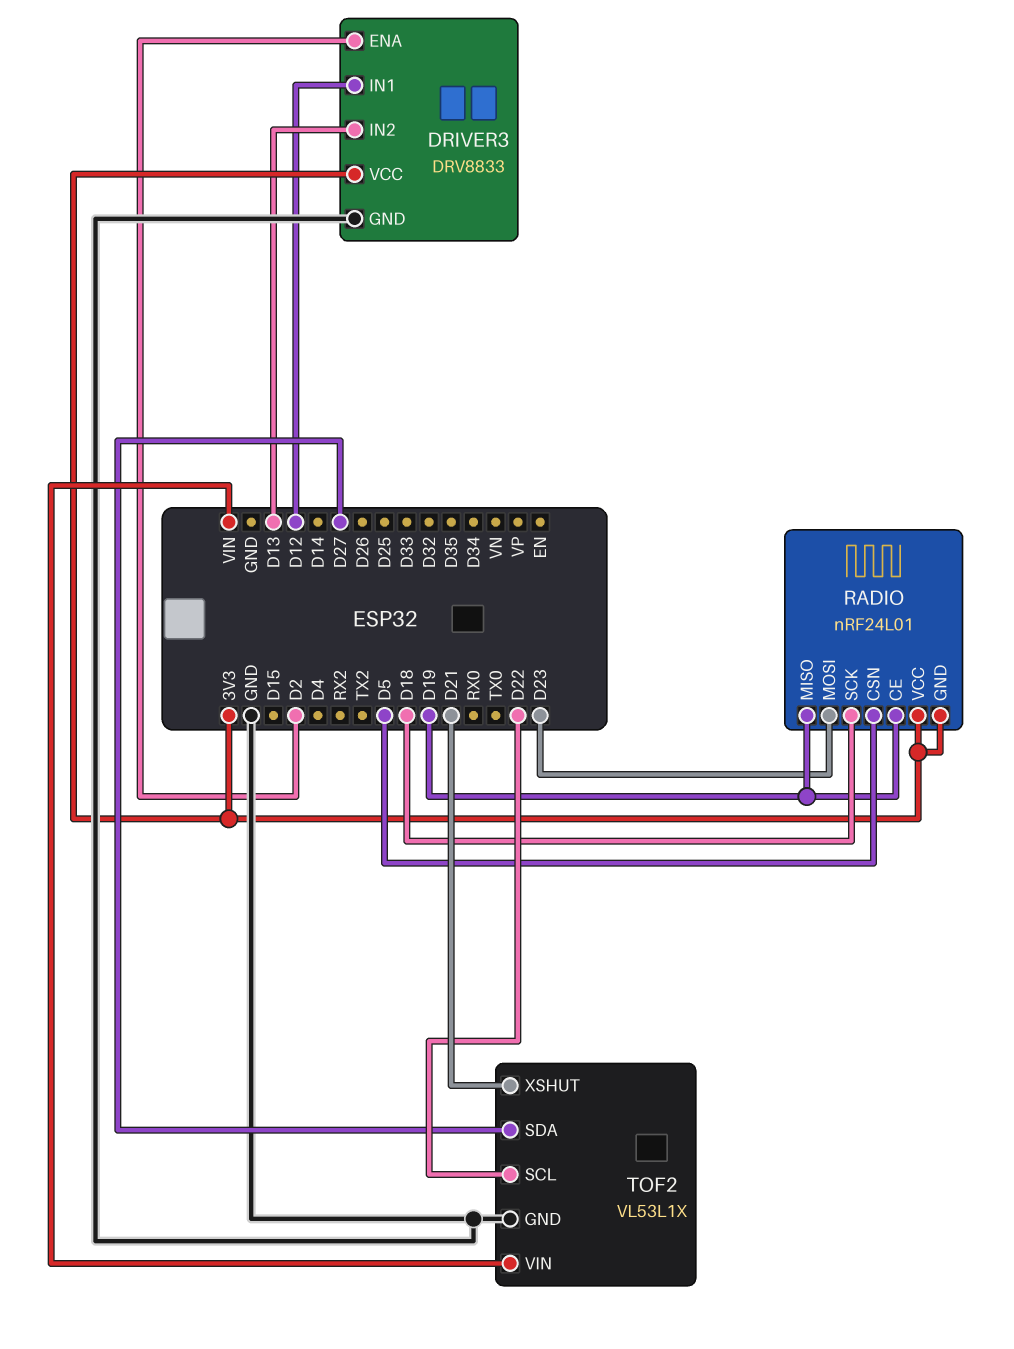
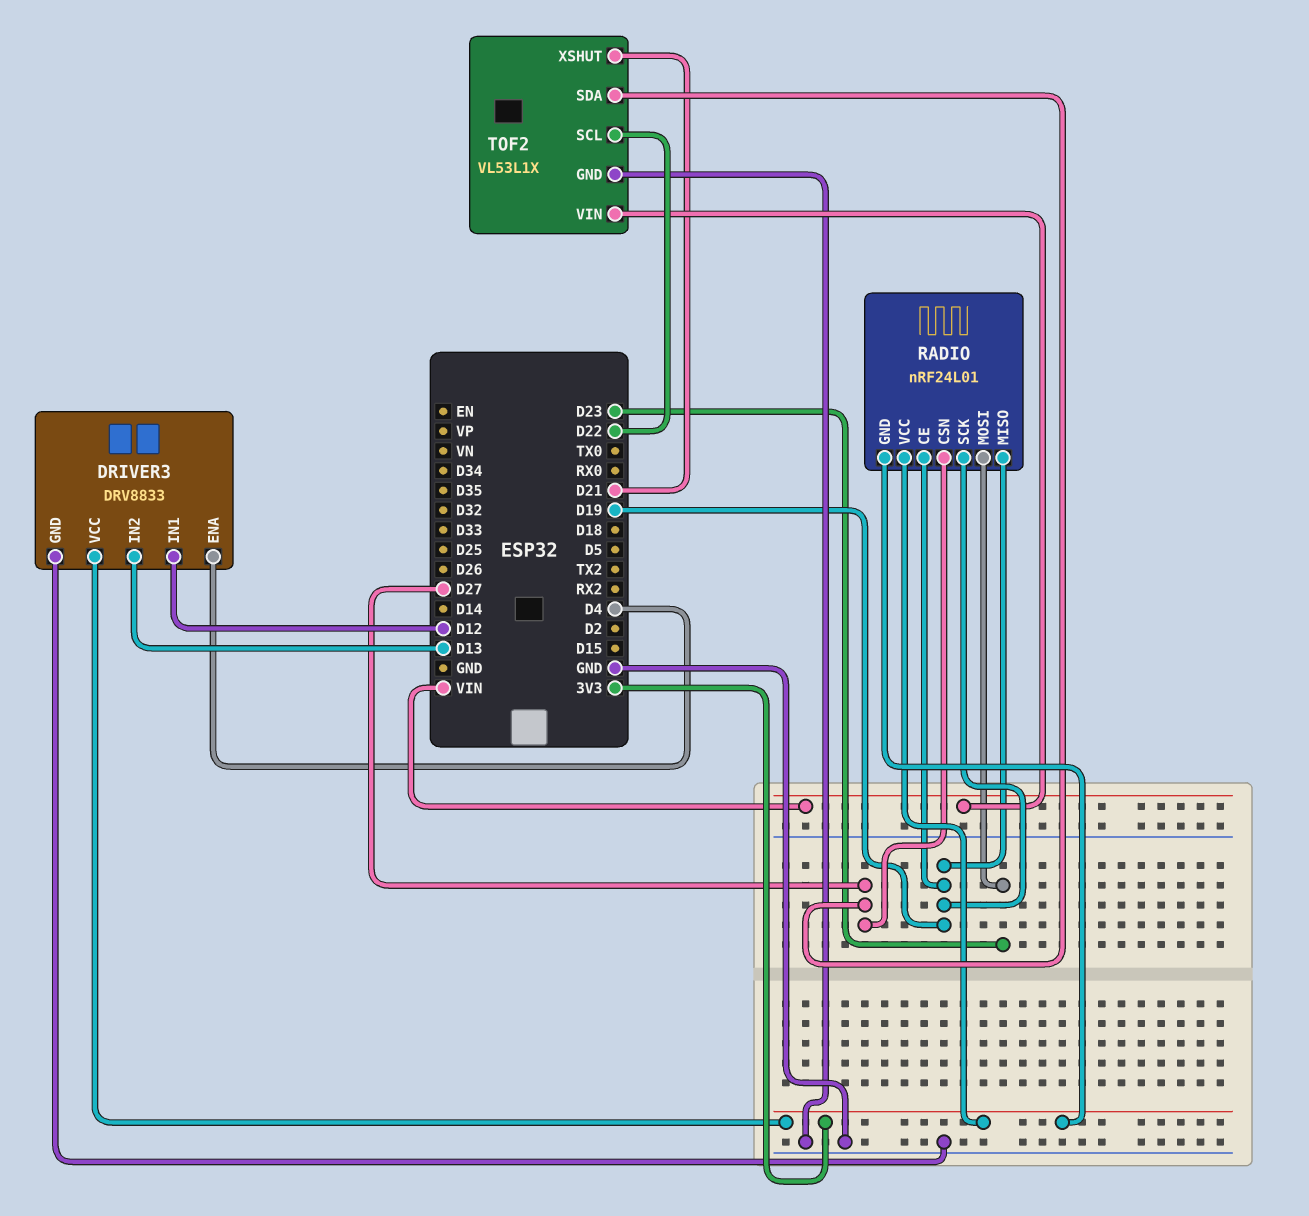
DRIVER3 pin ENA: D2 -> D4
RADIO pin CSN: D5 -> D27
RADIO pin SCK: D18 -> D19

